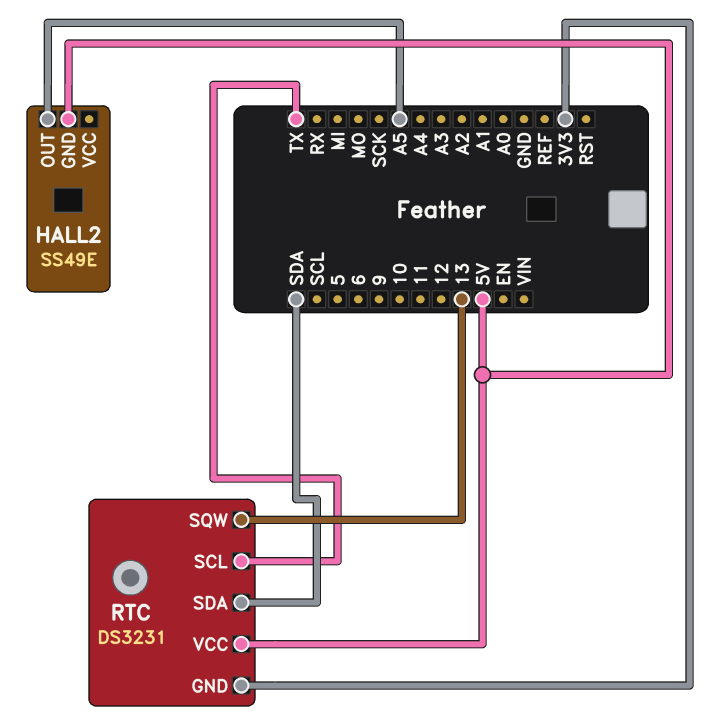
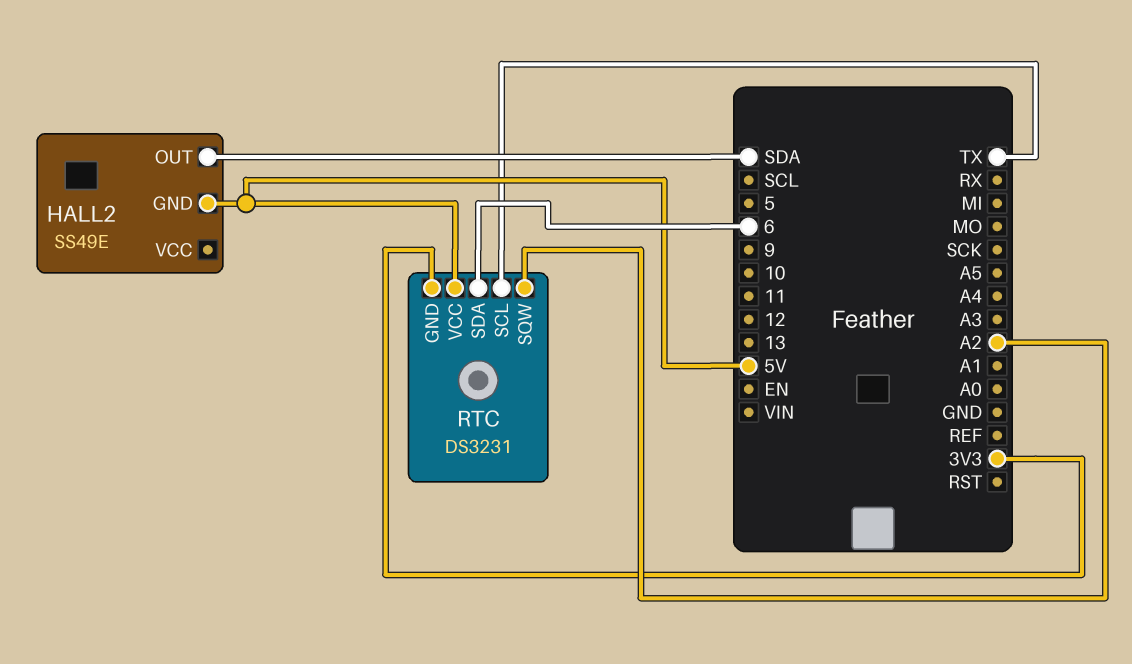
HALL2 pin OUT: A5 -> SDA
RTC pin SDA: SDA -> 6
RTC pin SQW: 13 -> A2

